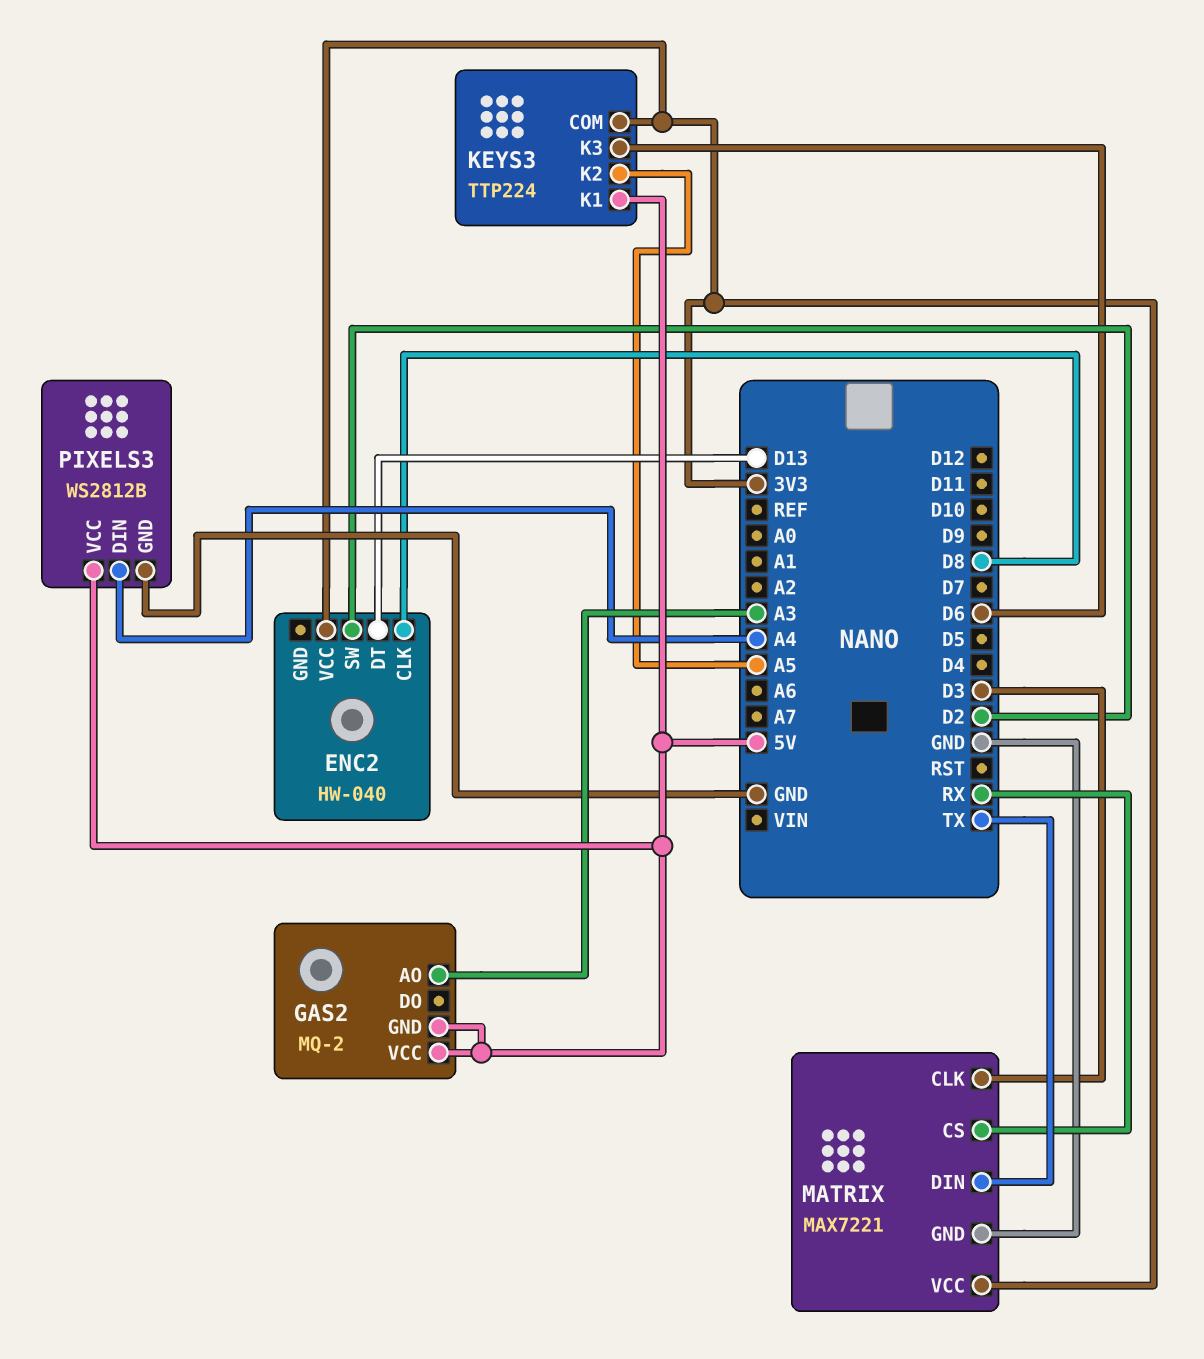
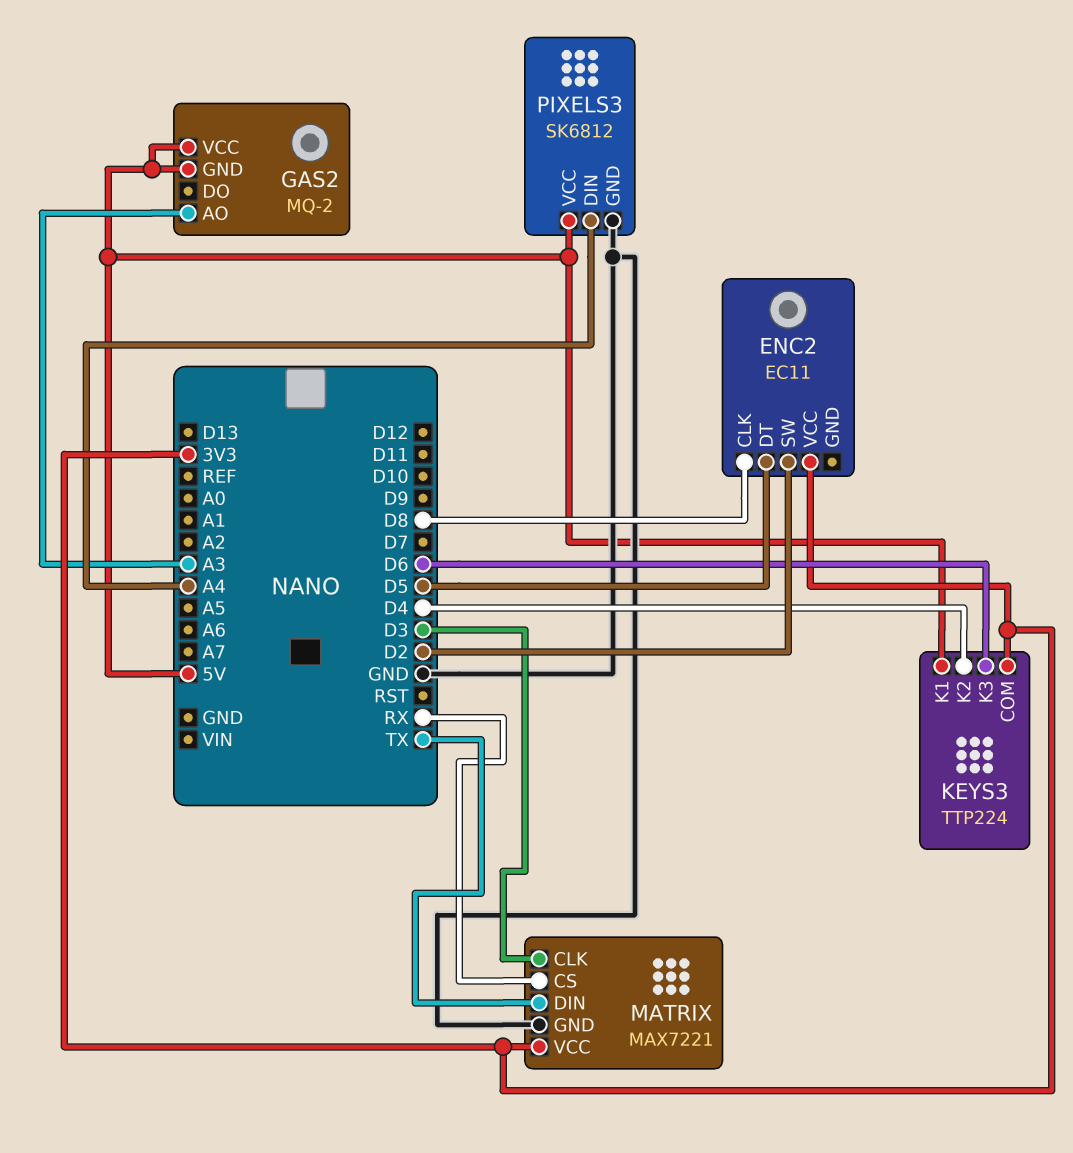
ENC2: HW-040 -> EC11
ENC2 pin DT: D13 -> D5
KEYS3 pin K2: A5 -> D4
PIXELS3: WS2812B -> SK6812

